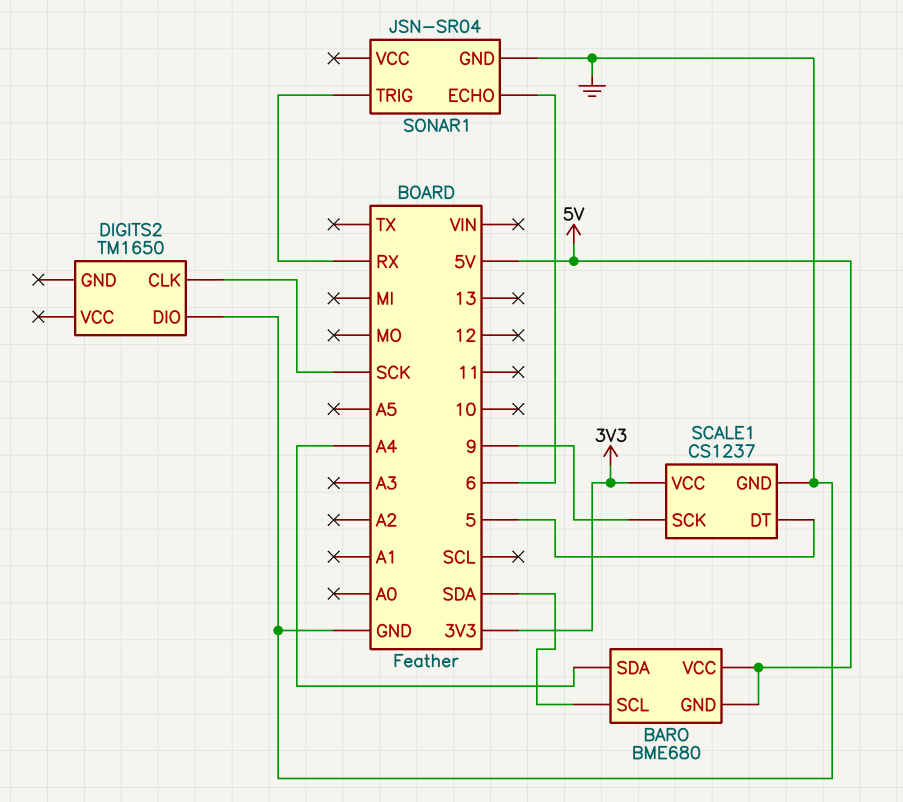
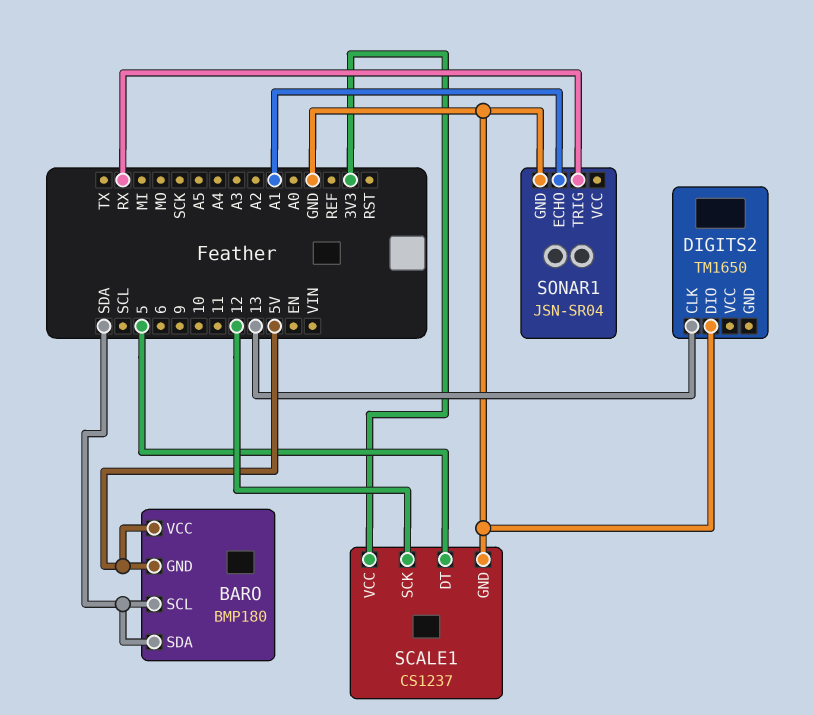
BARO: BME680 -> BMP180
BARO pin SDA: A4 -> SDA
DIGITS2 pin CLK: SCK -> 13
SCALE1 pin SCK: 9 -> 12
SONAR1 pin ECHO: 6 -> A1

